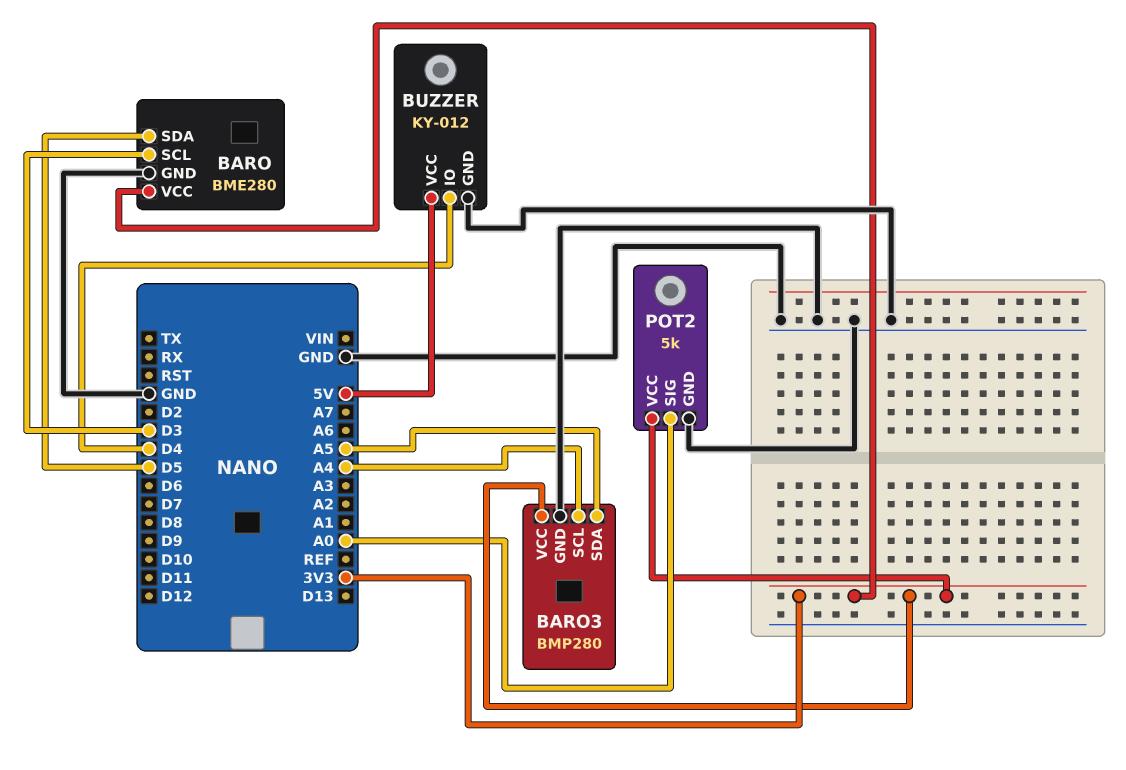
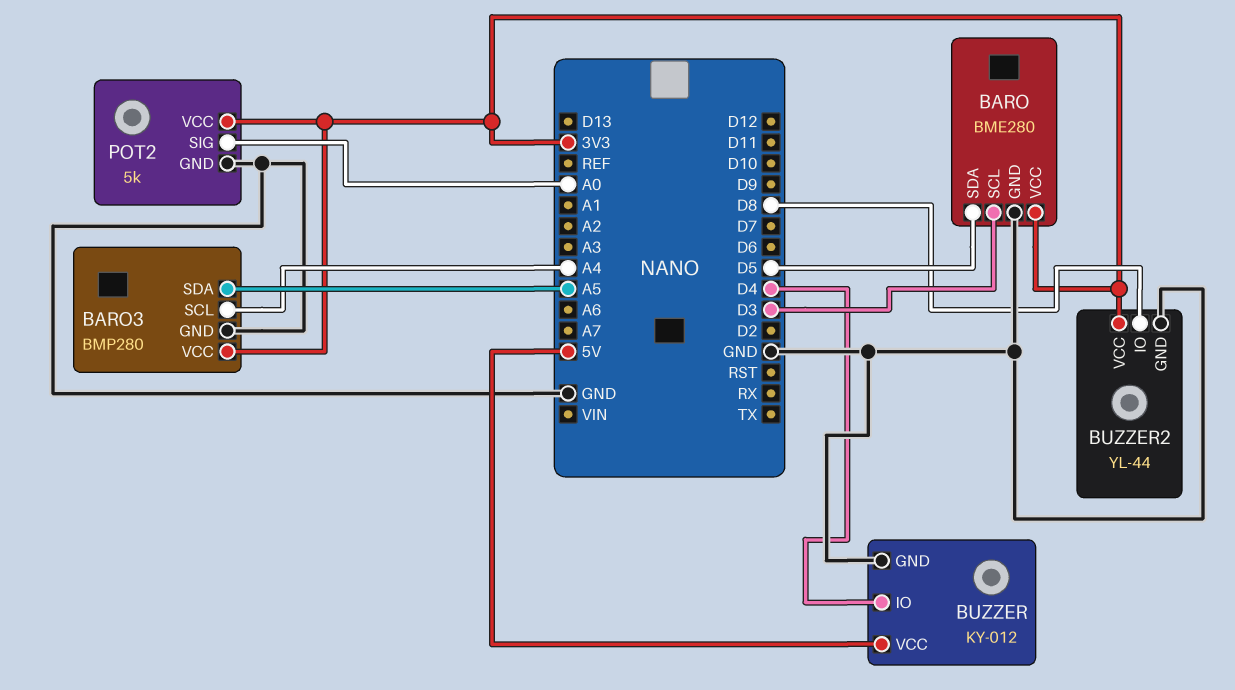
BUZZER2: none -> YL-44
BUZZER2 pin GND: none -> GND
BUZZER2 pin IO: none -> D8
BUZZER2 pin VCC: none -> 3V3

